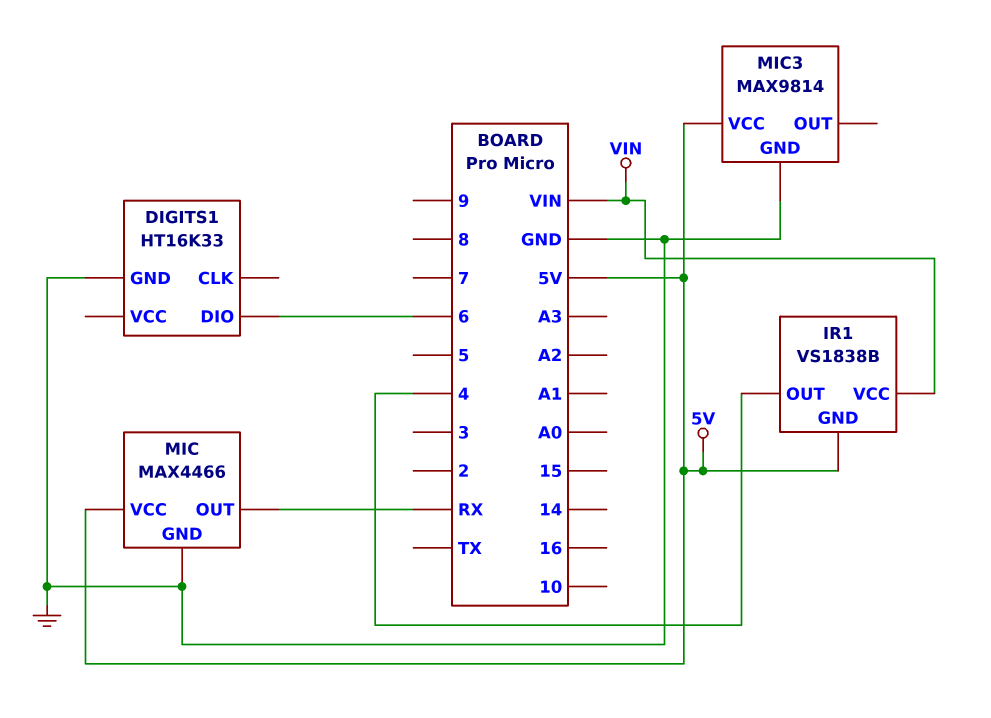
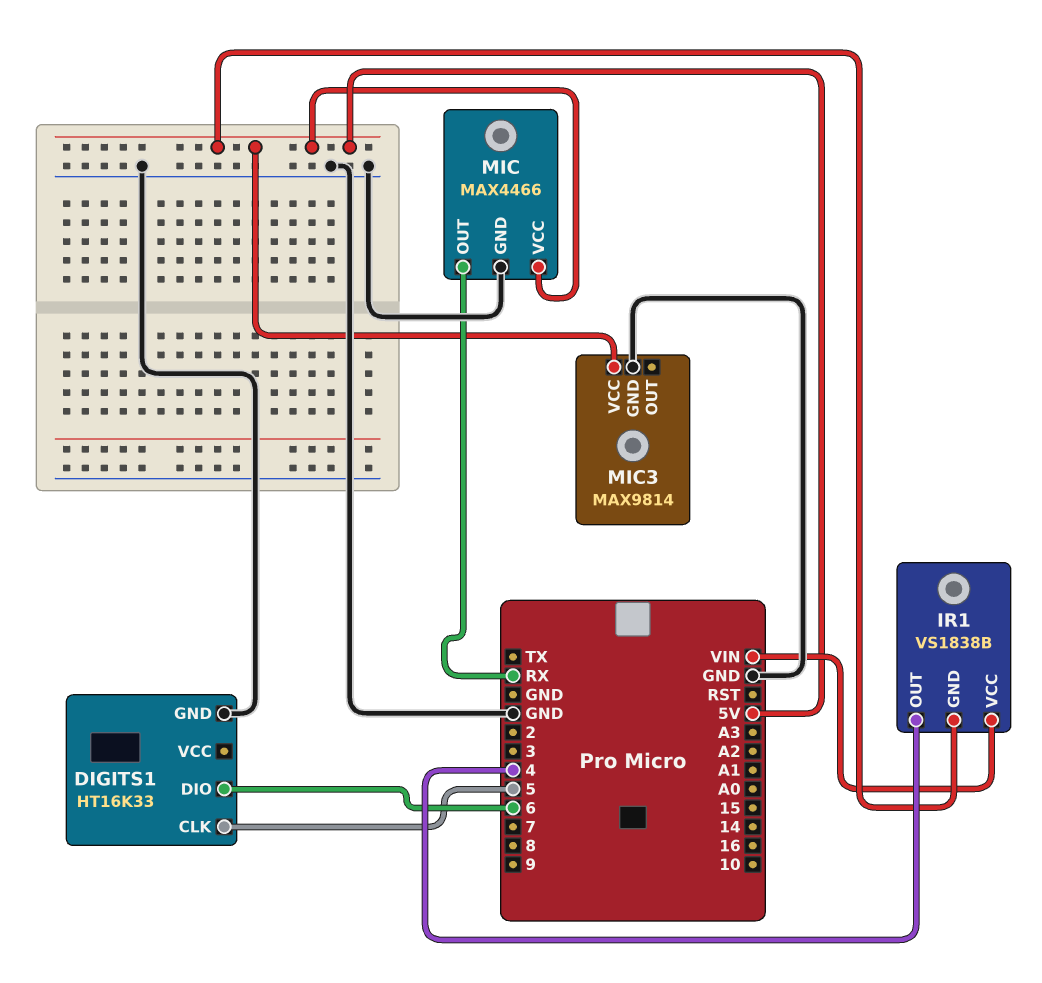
DIGITS1 pin CLK: none -> 5

